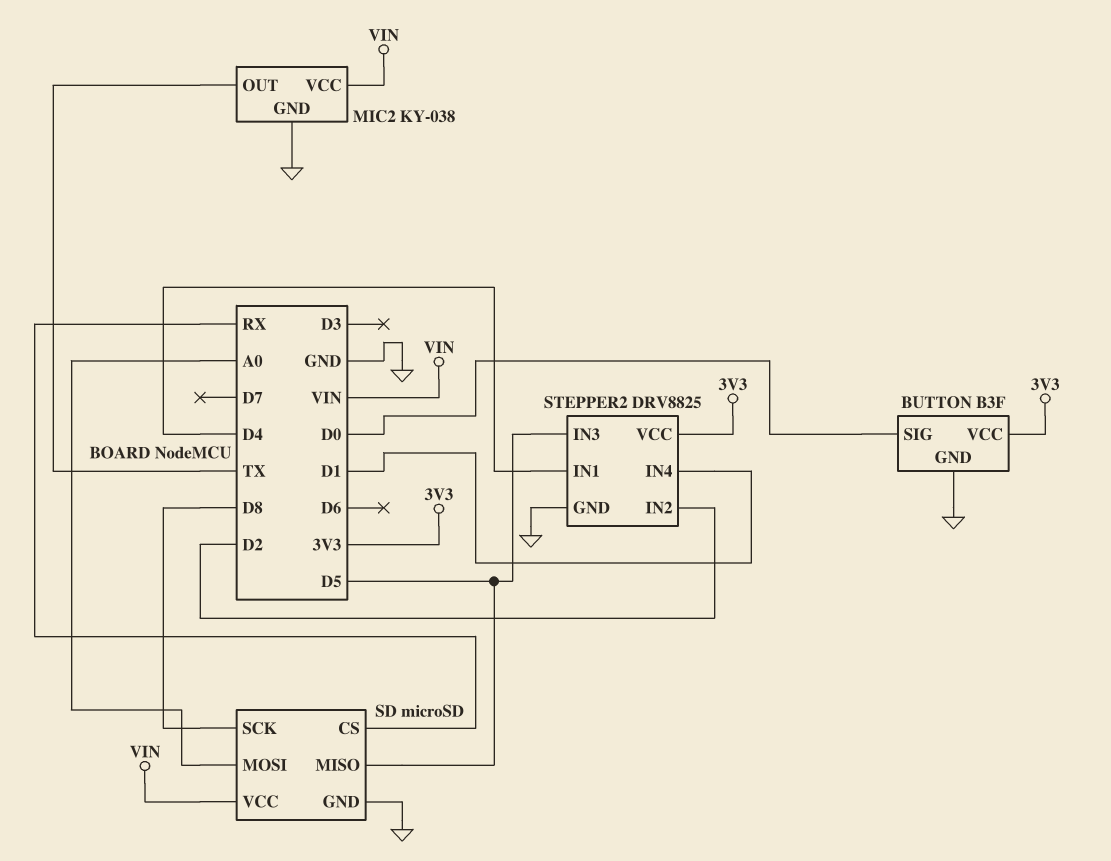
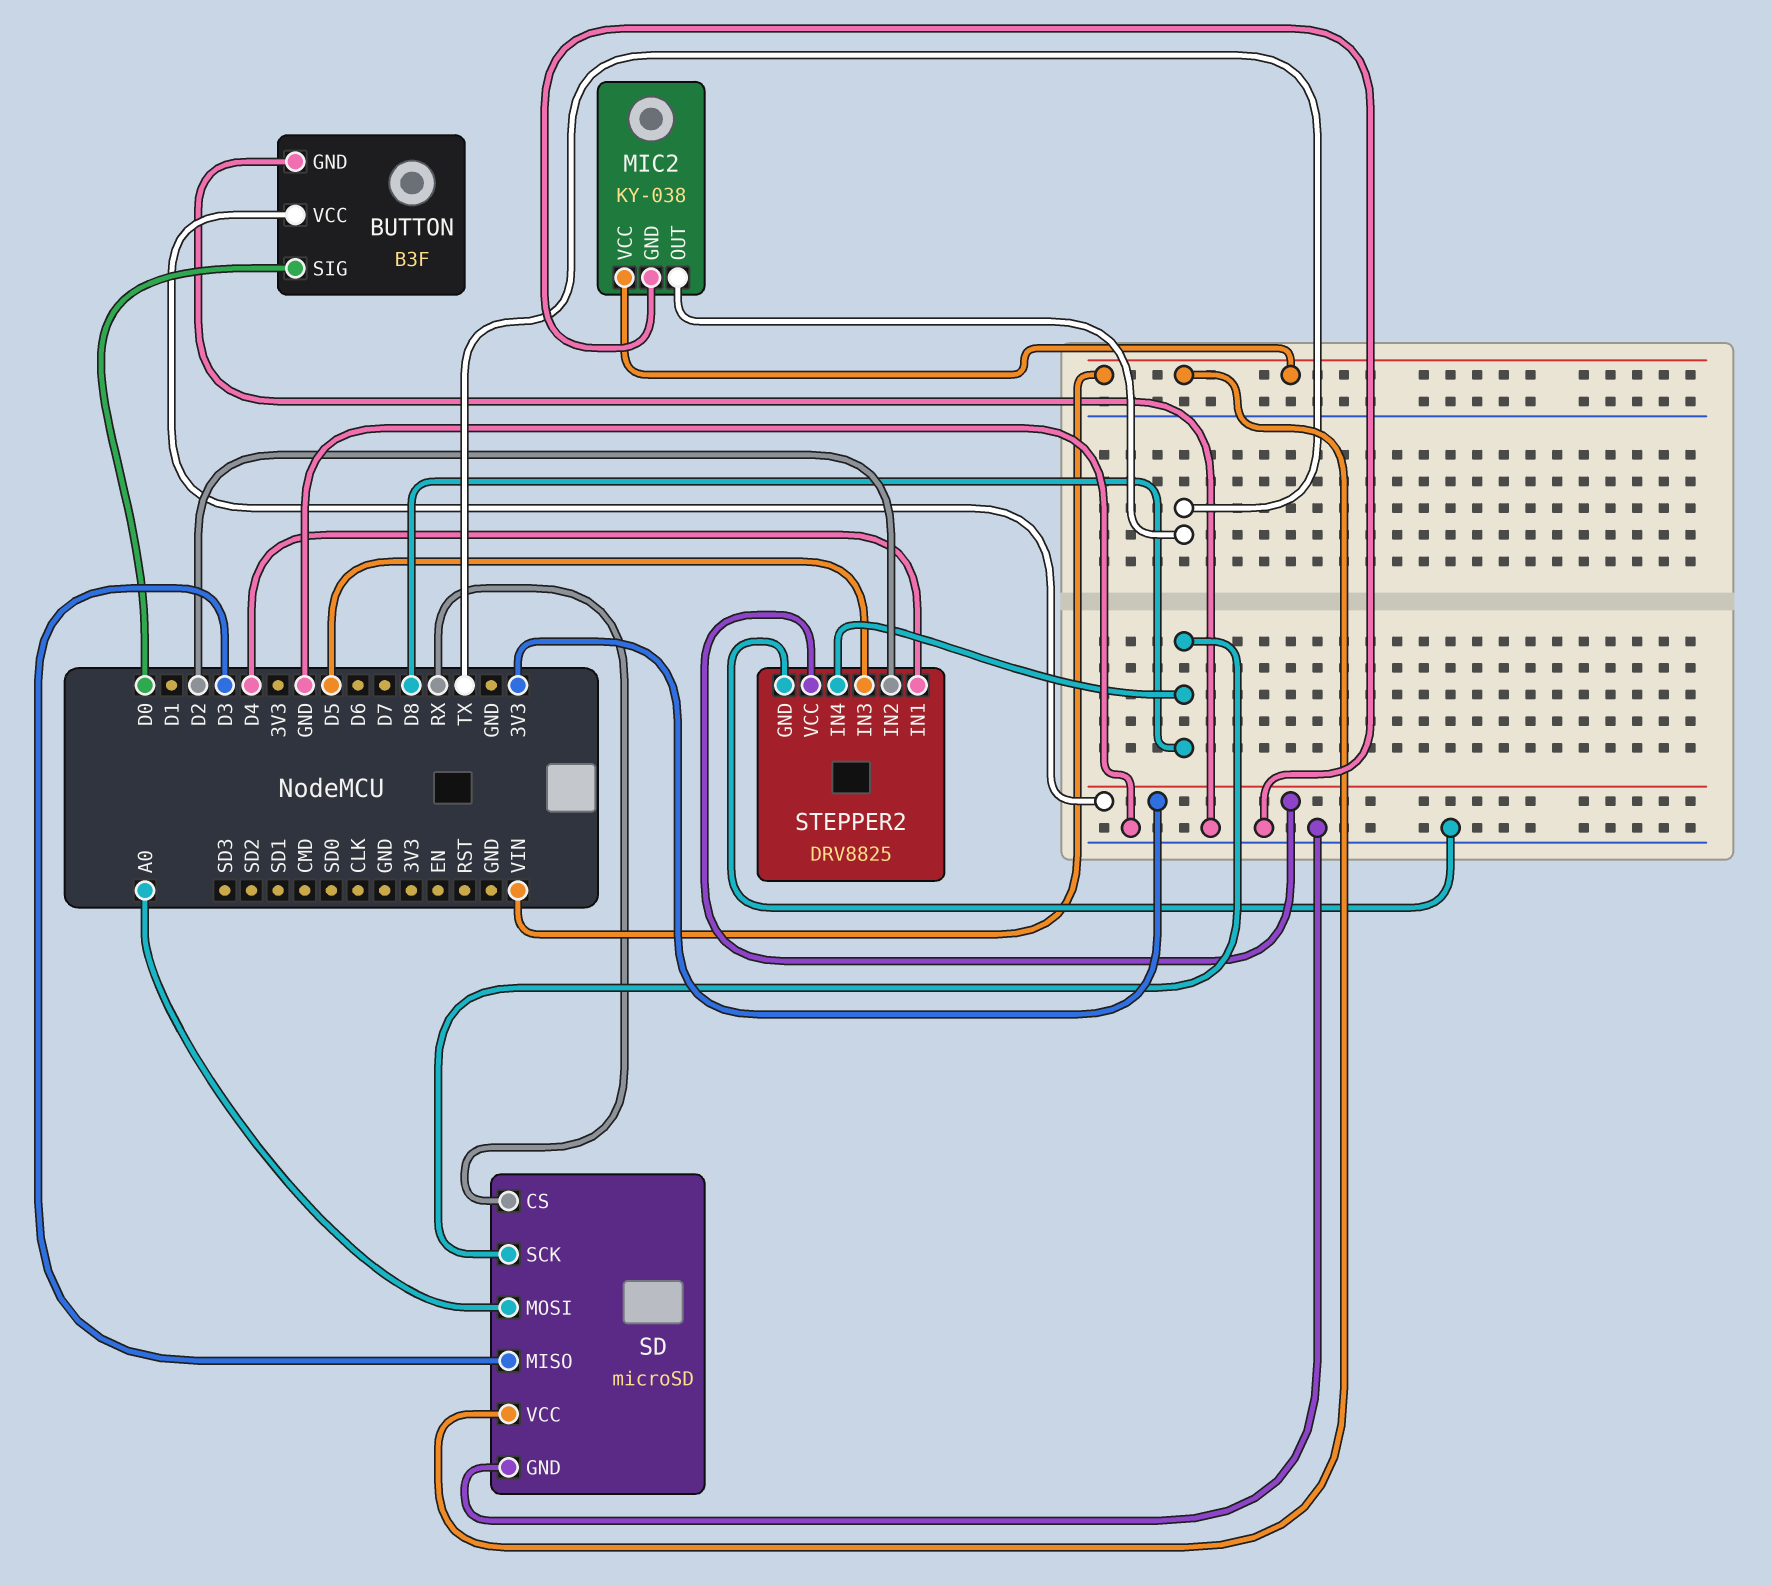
SD pin MISO: D5 -> D3
STEPPER2 pin IN4: D1 -> D8

